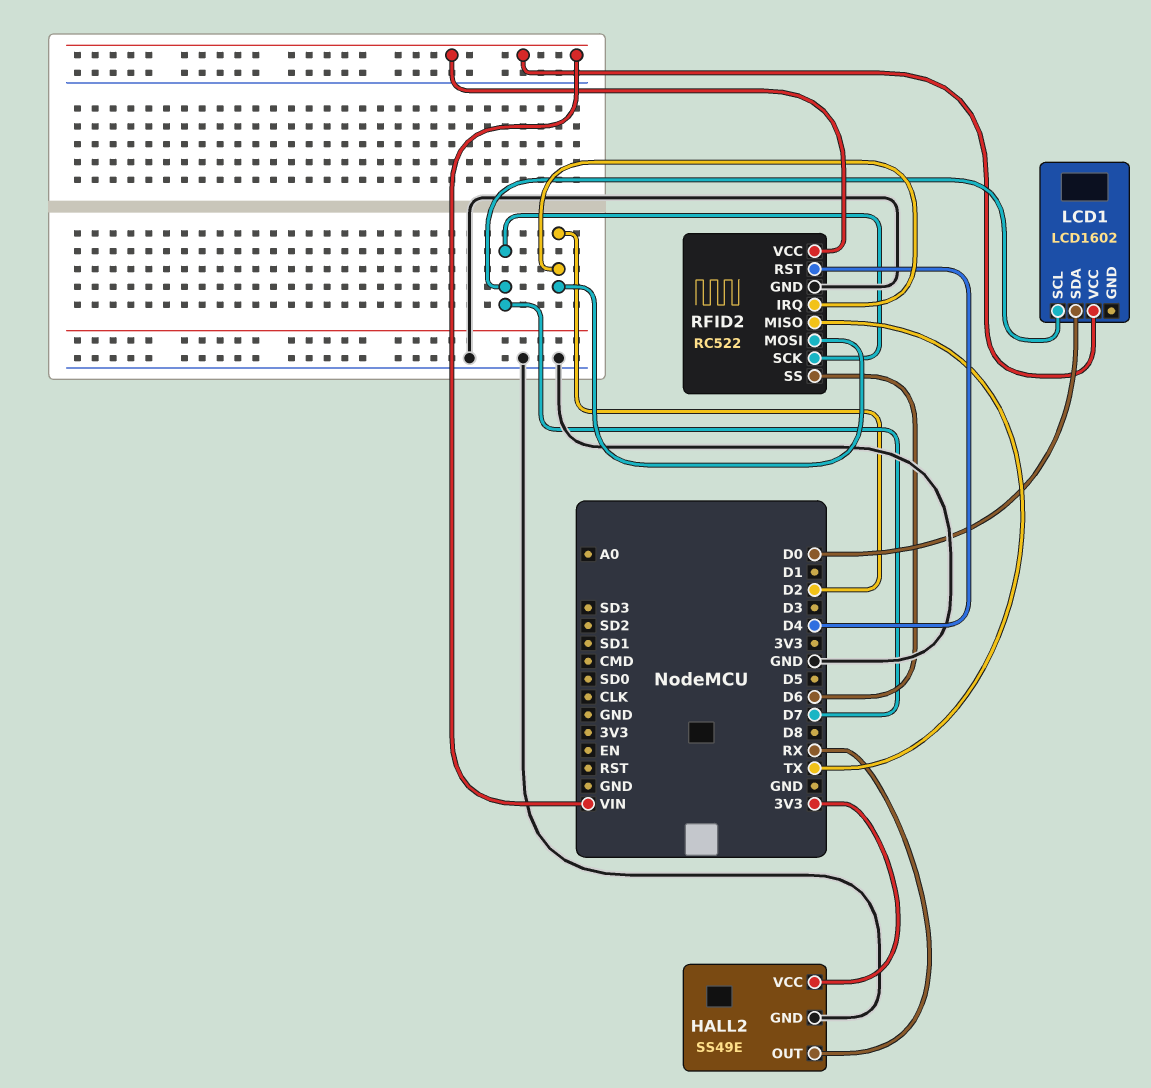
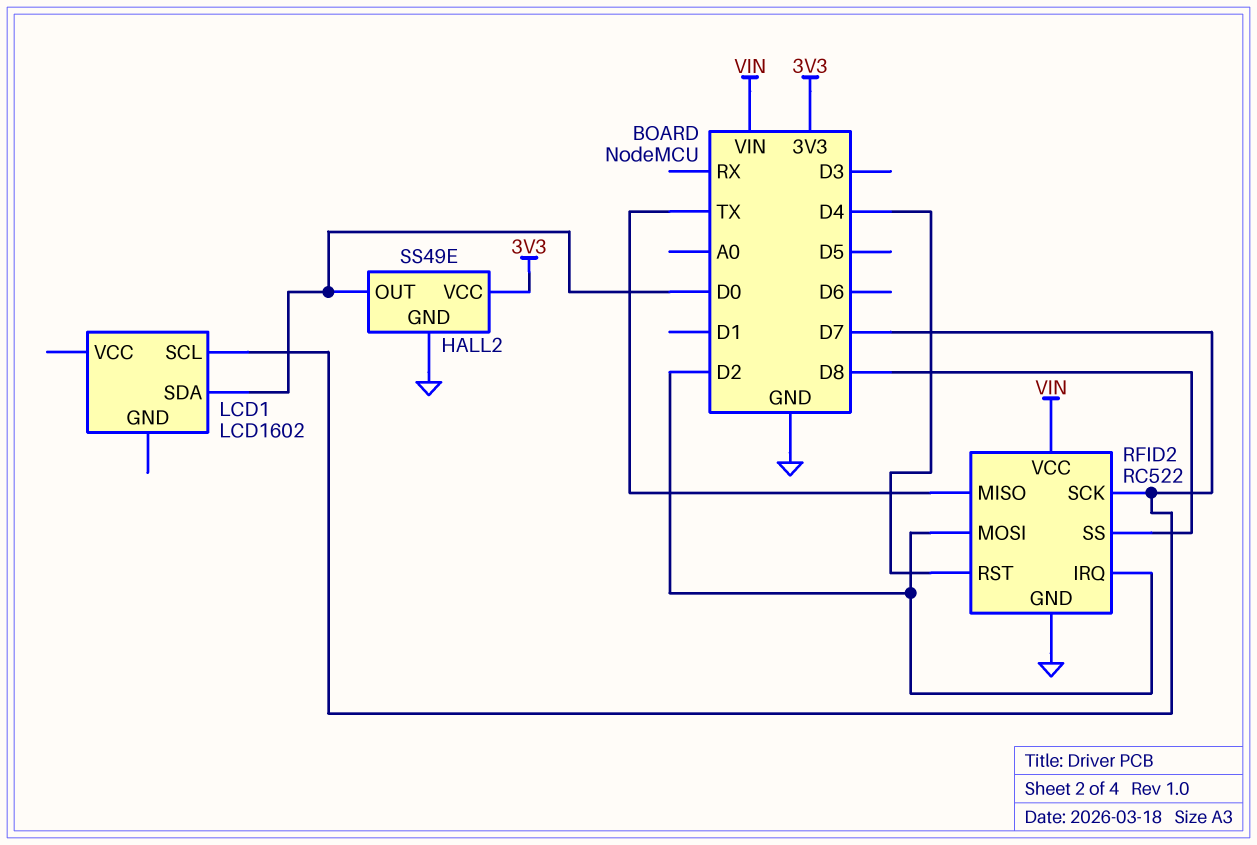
HALL2 pin OUT: RX -> D0
LCD1 pin VCC: VIN -> none
RFID2 pin SS: D6 -> D8

